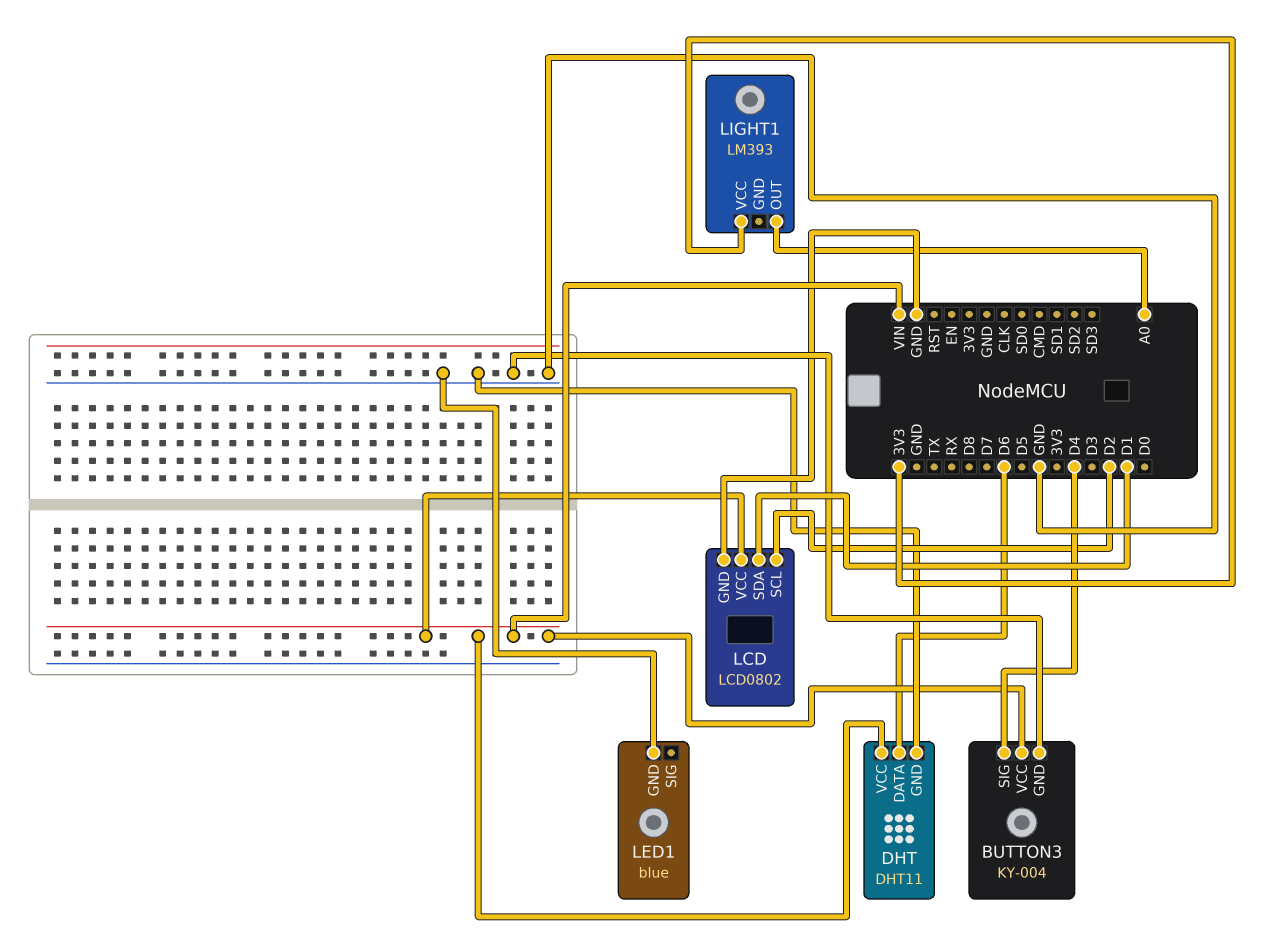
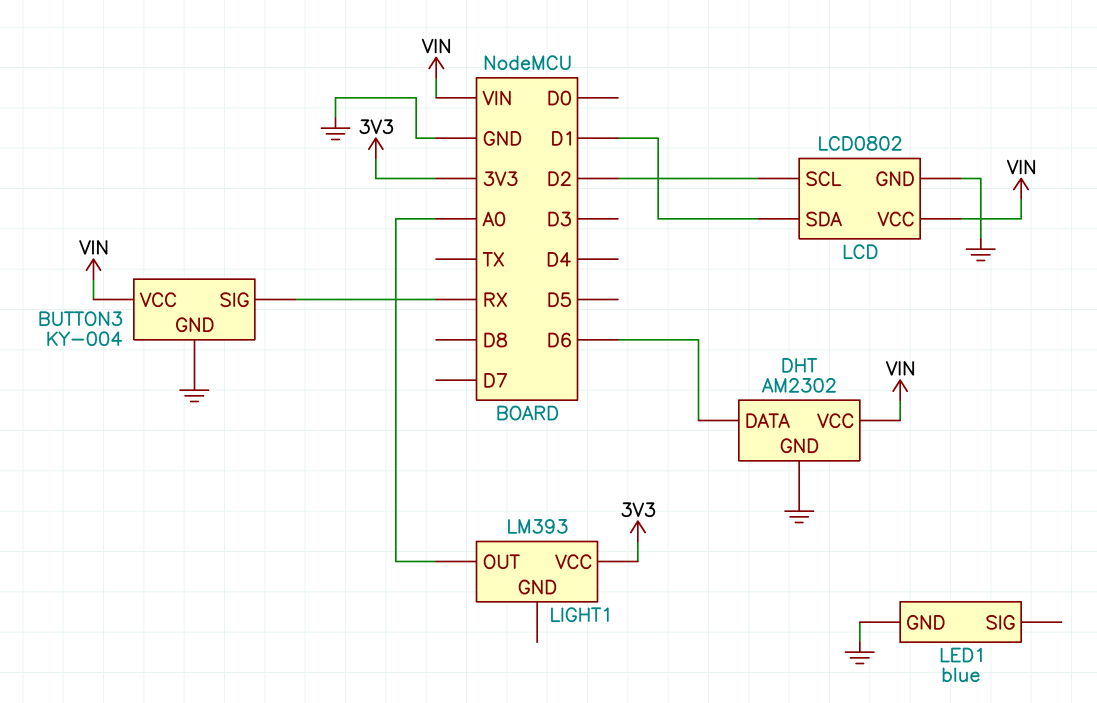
BUTTON3 pin SIG: D4 -> RX
DHT: DHT11 -> AM2302

